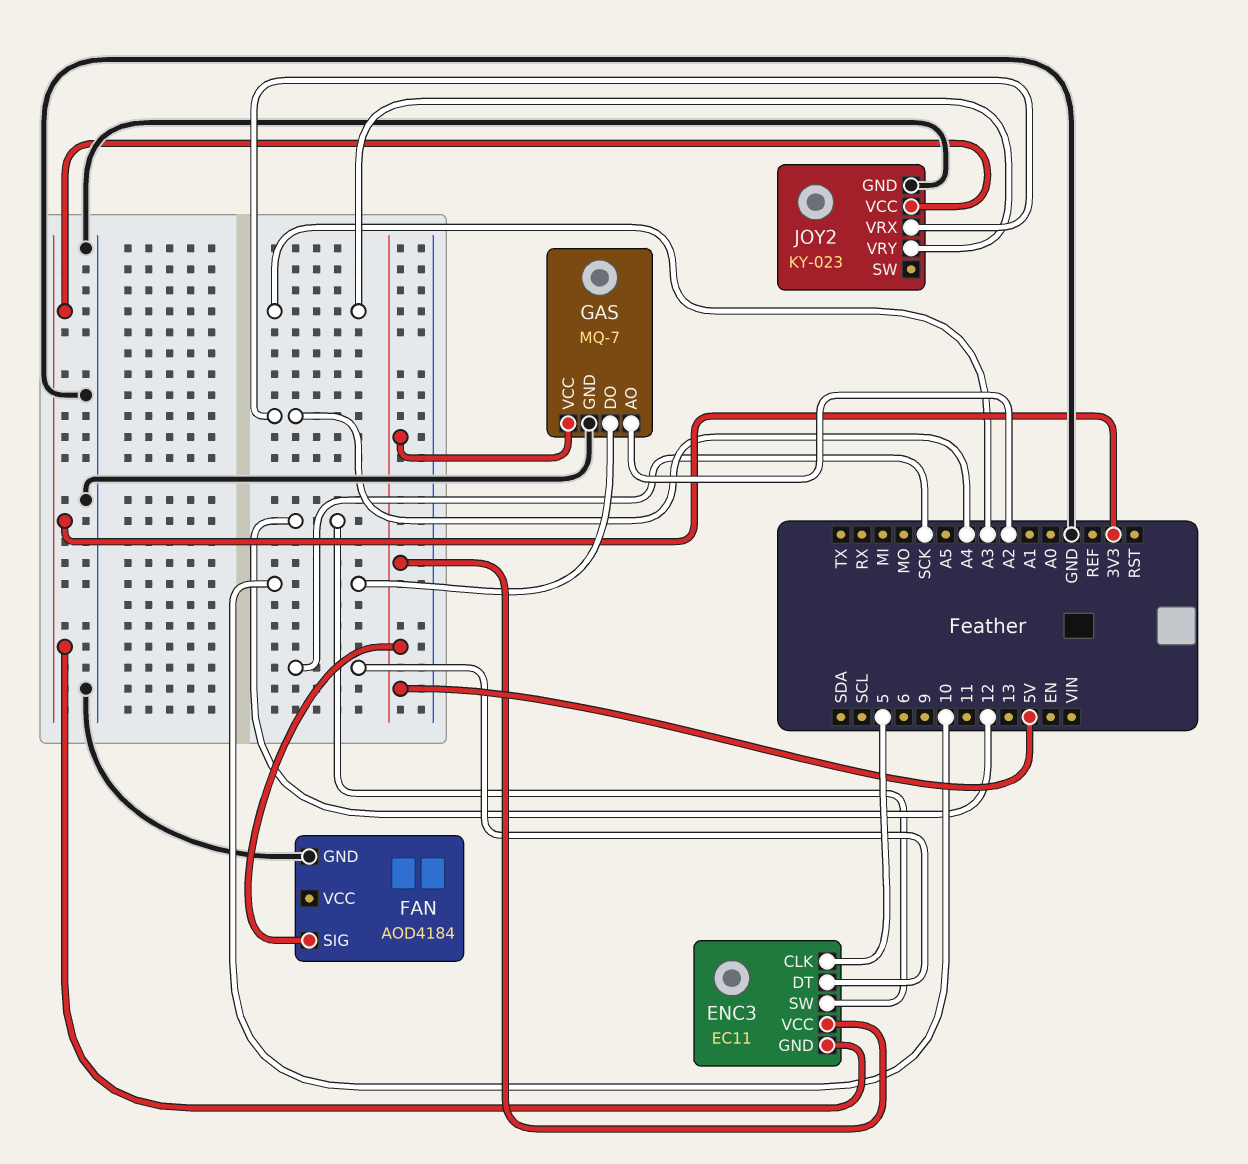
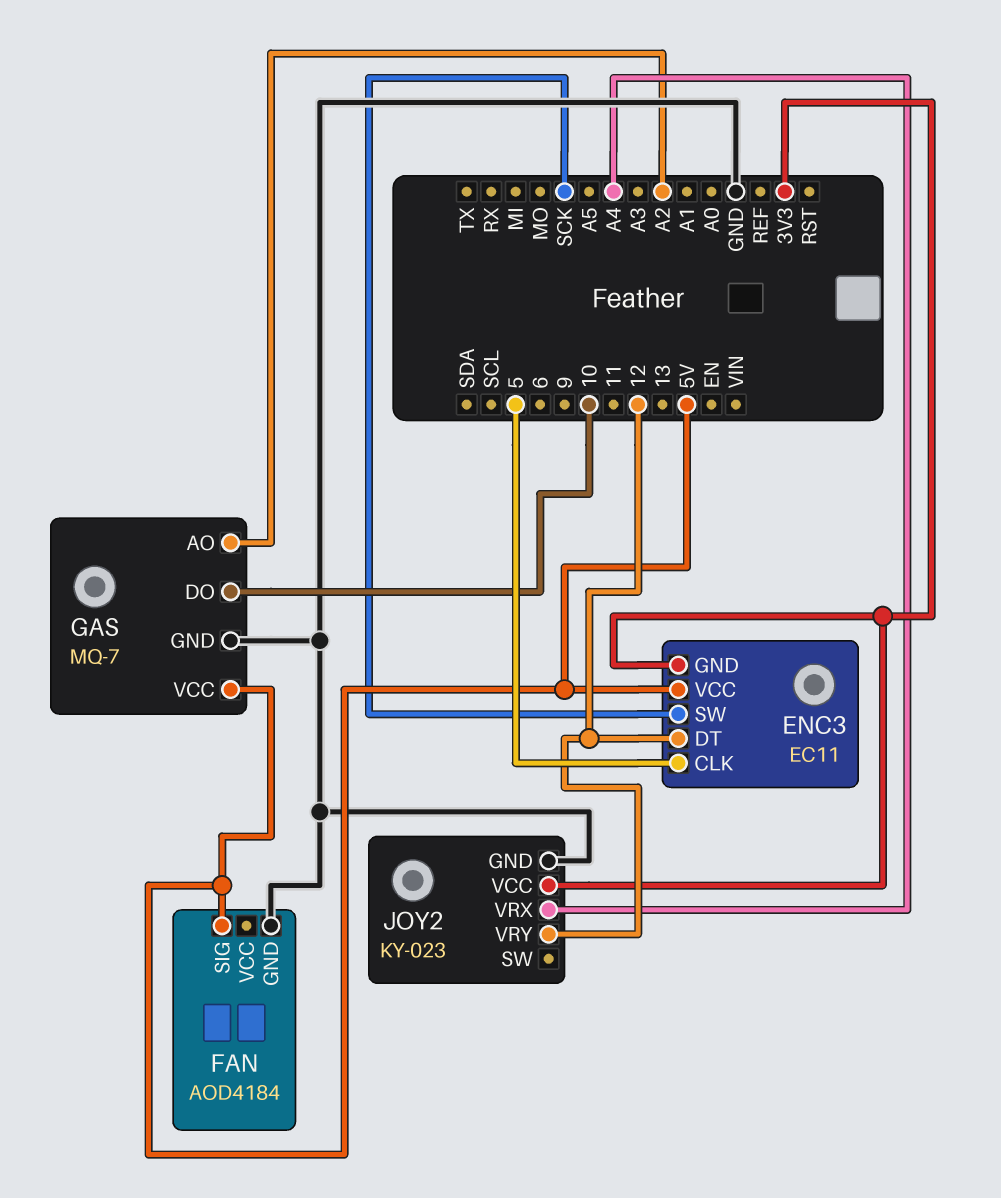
ENC3 pin DT: SCK -> 12
ENC3 pin SW: 12 -> SCK
JOY2 pin VRY: A3 -> 12

